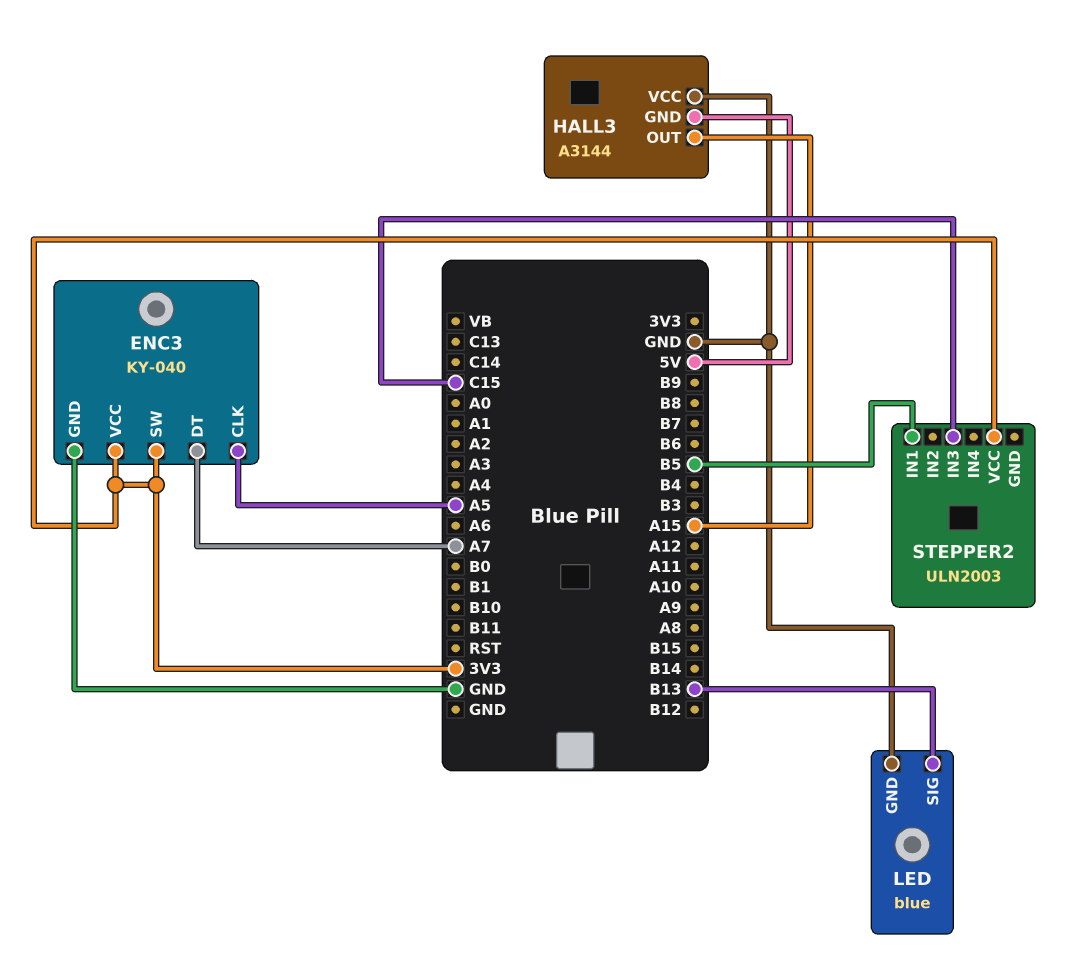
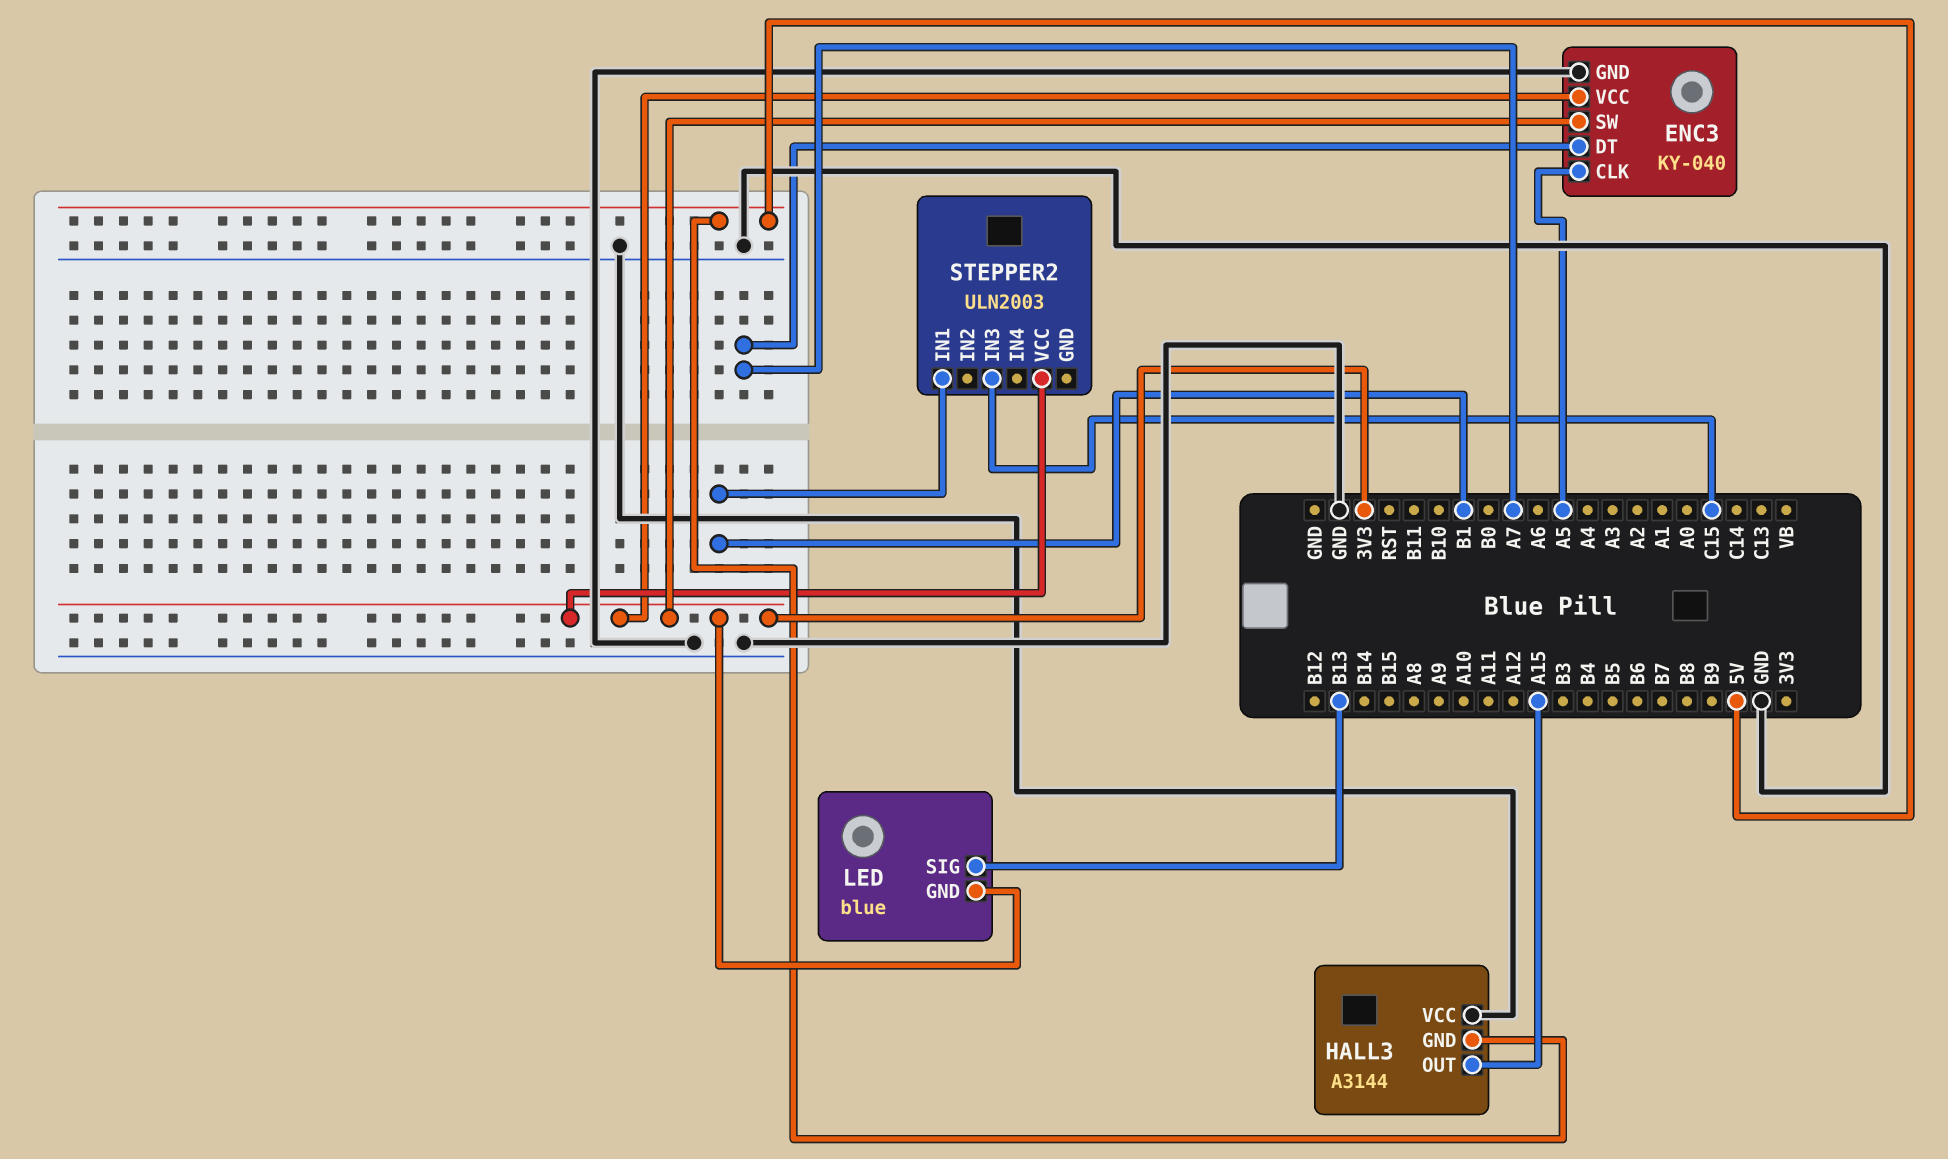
LED pin GND: GND -> 3V3
STEPPER2 pin IN1: B5 -> B1

